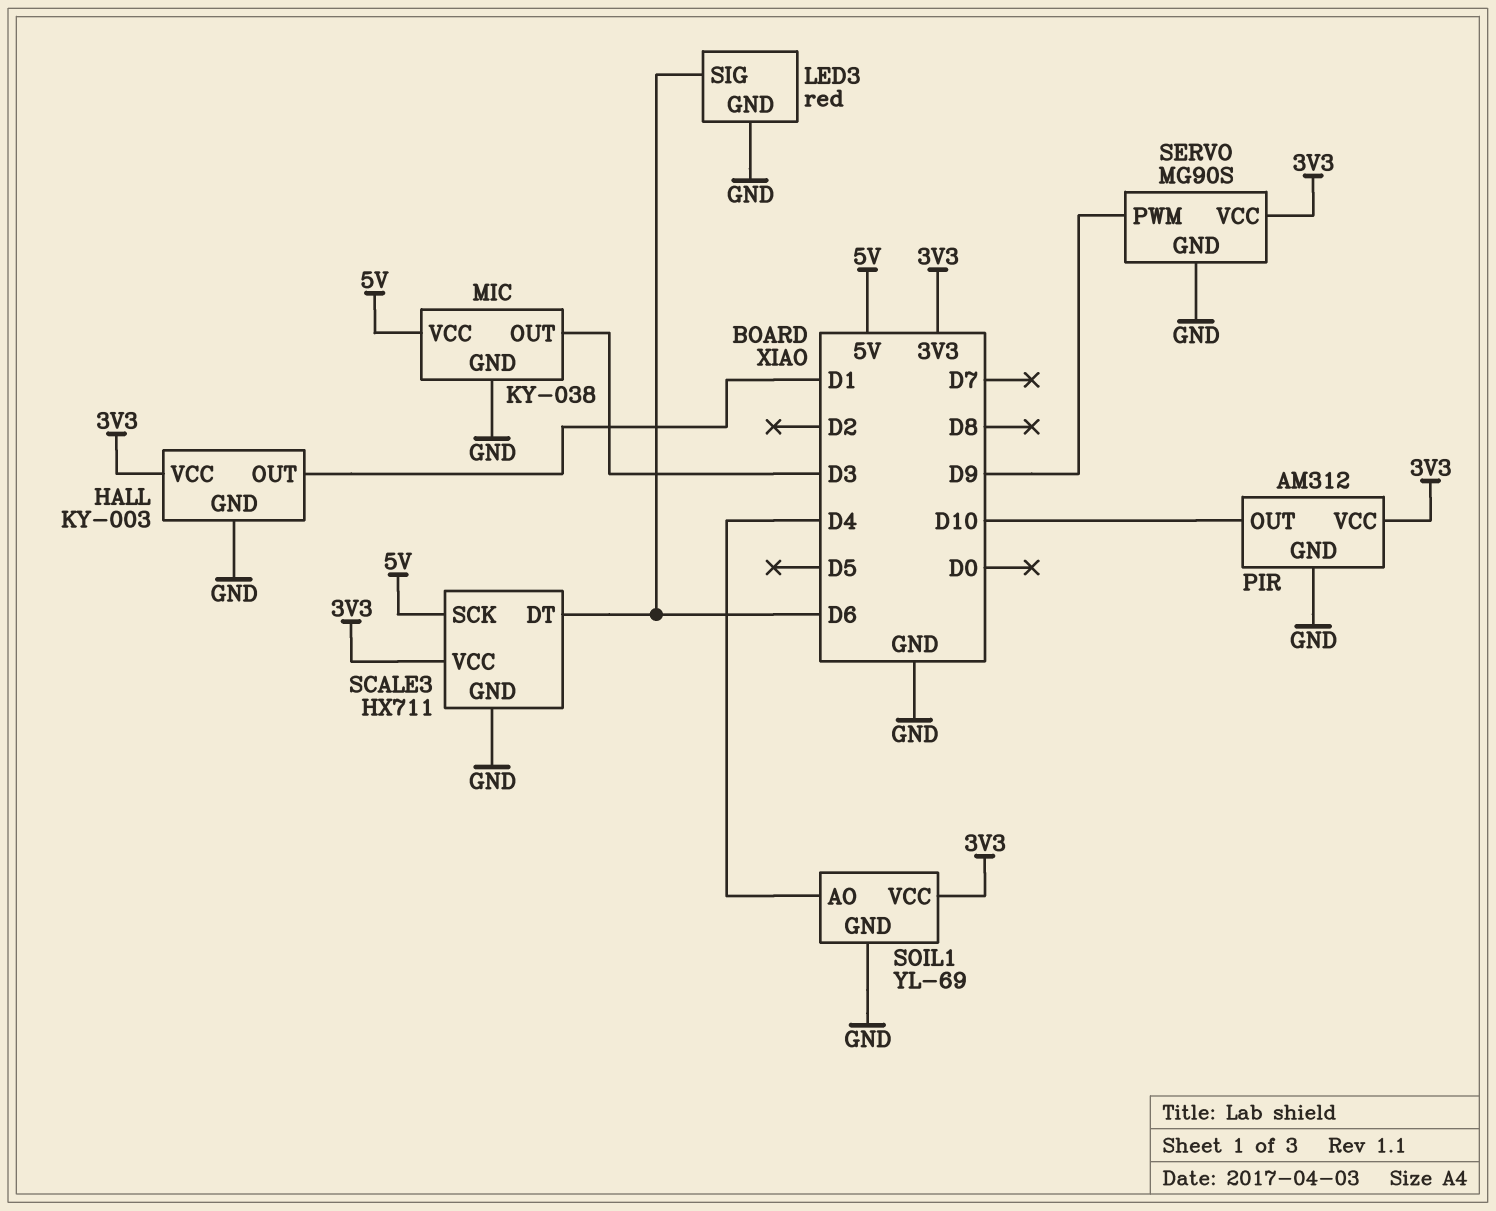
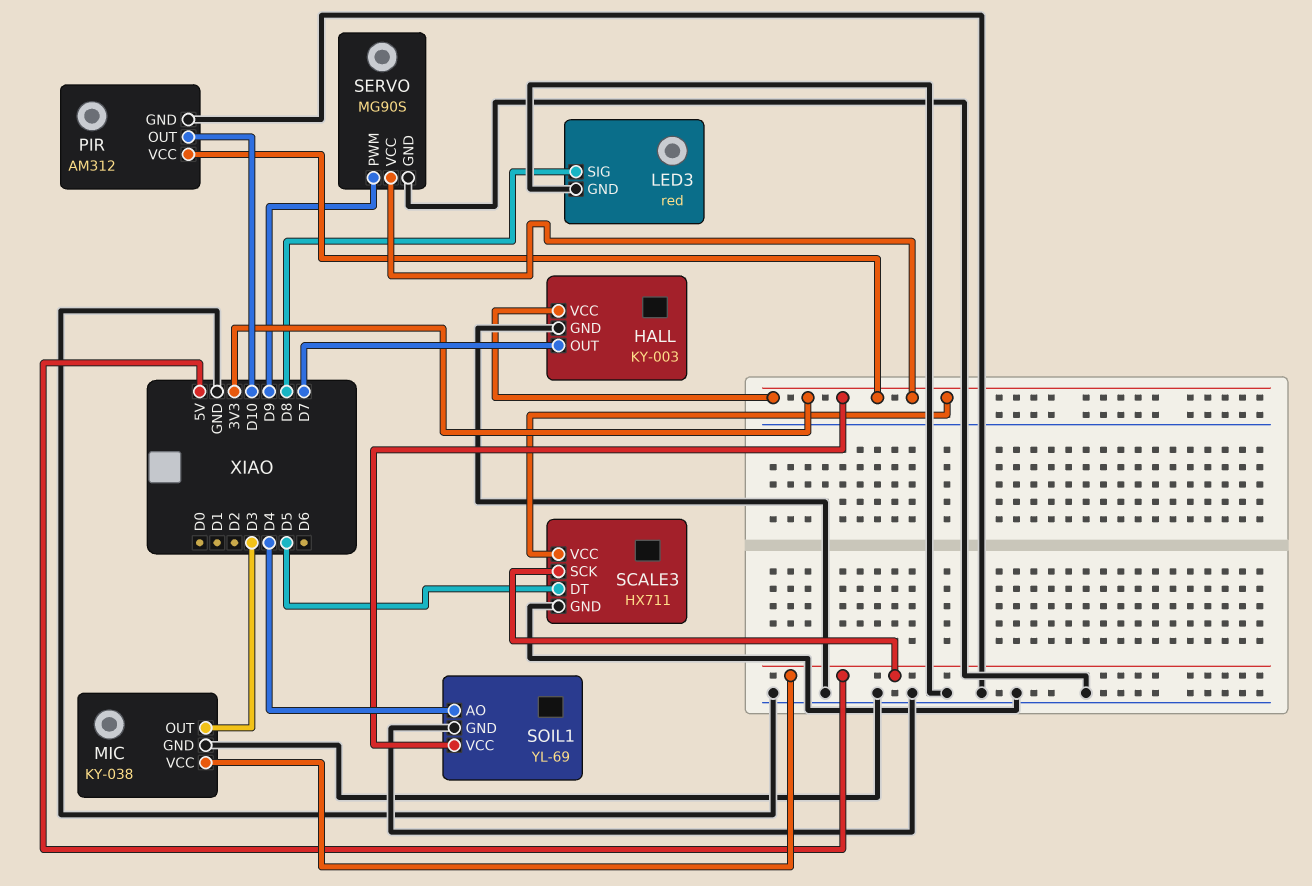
HALL pin OUT: D1 -> D7
LED3 pin SIG: D6 -> D8
SCALE3 pin DT: D6 -> D5

